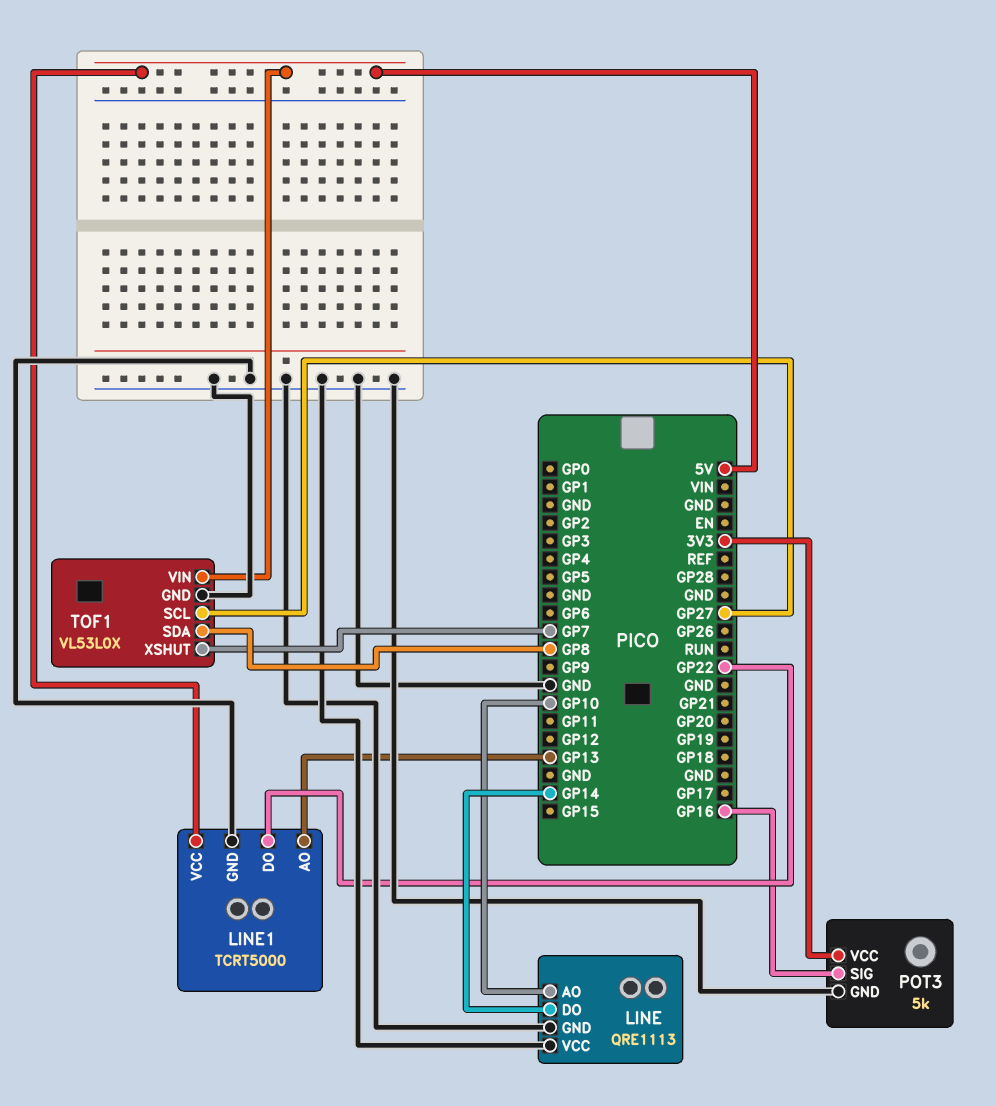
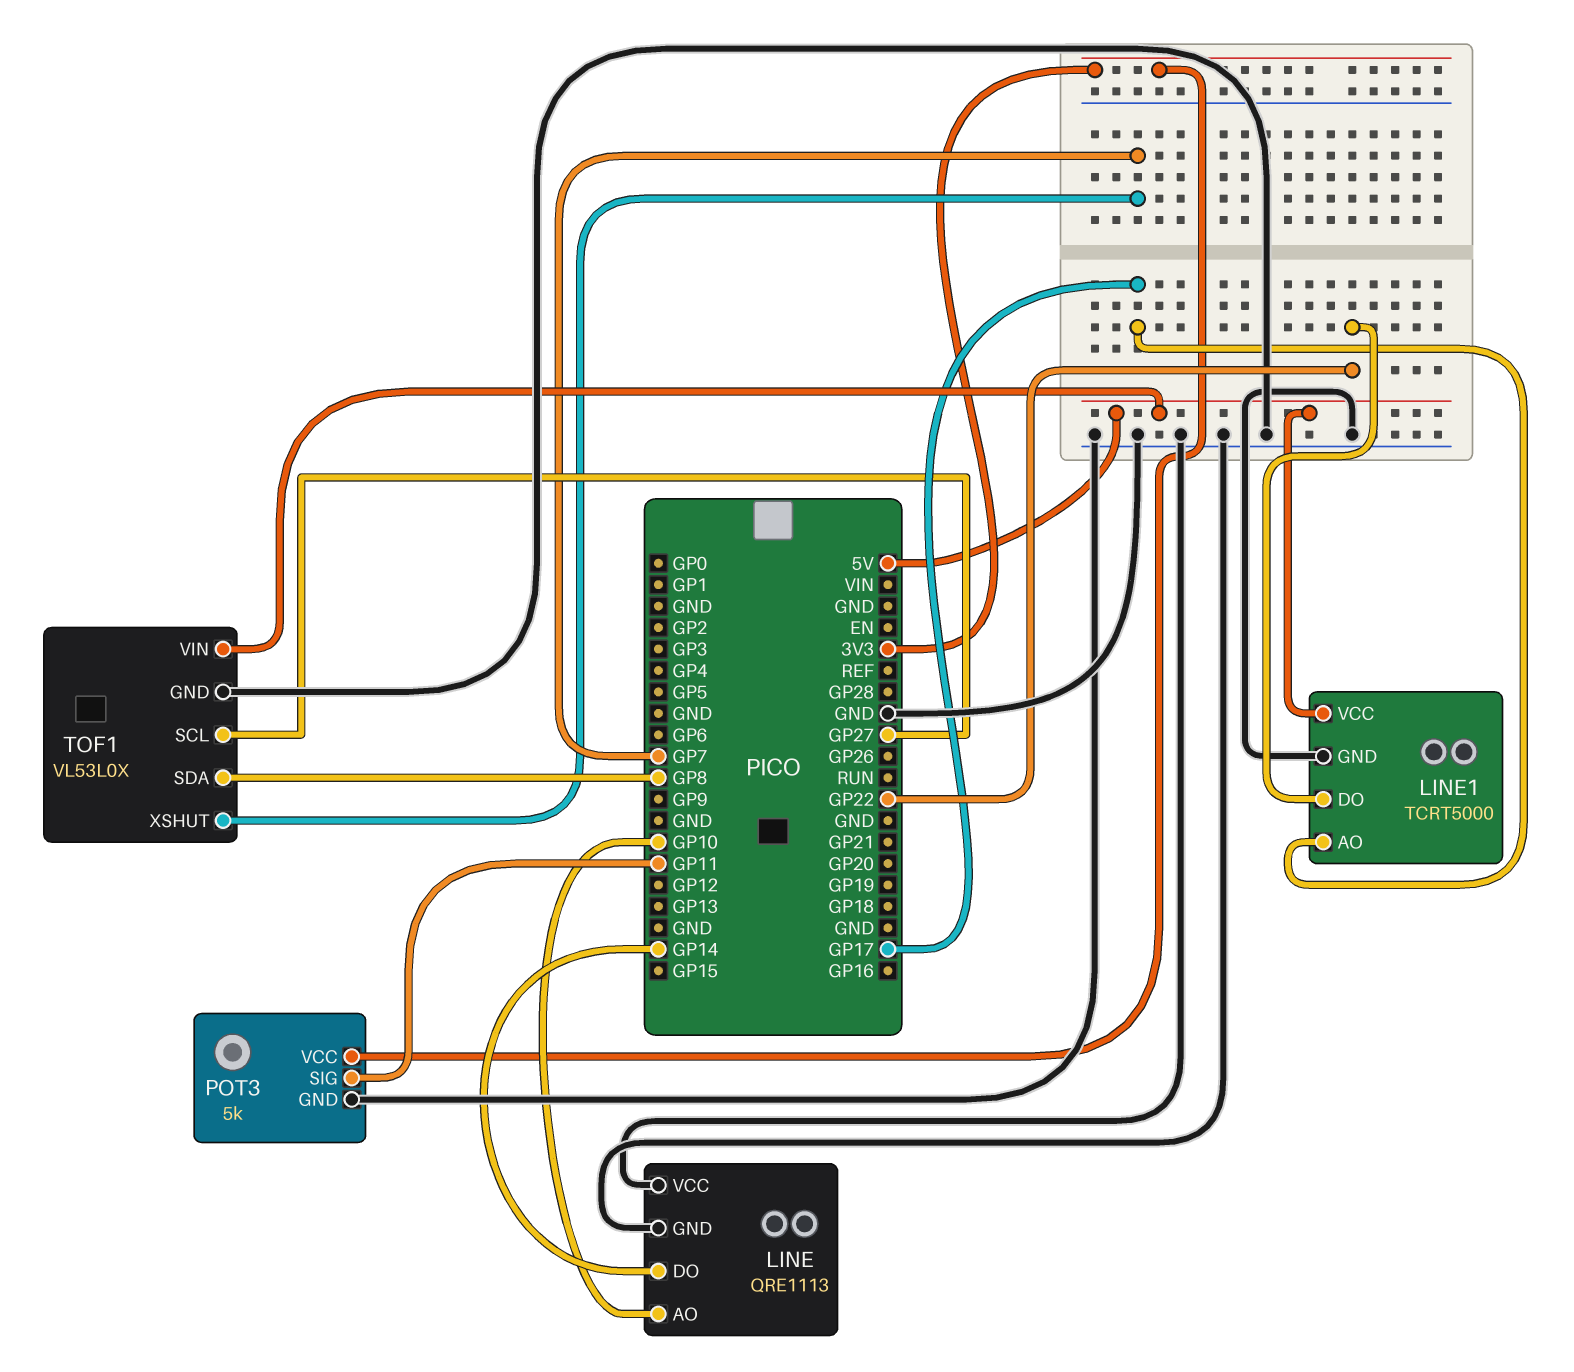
LINE1 pin AO: GP13 -> GP17
POT3 pin SIG: GP16 -> GP11

